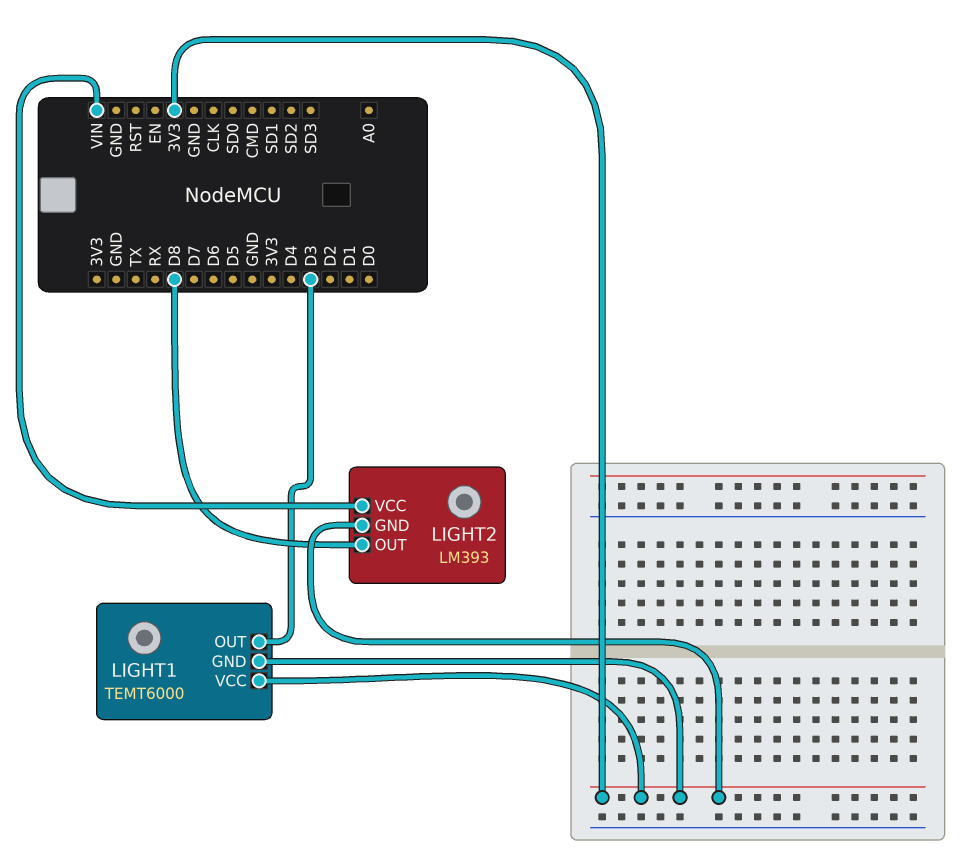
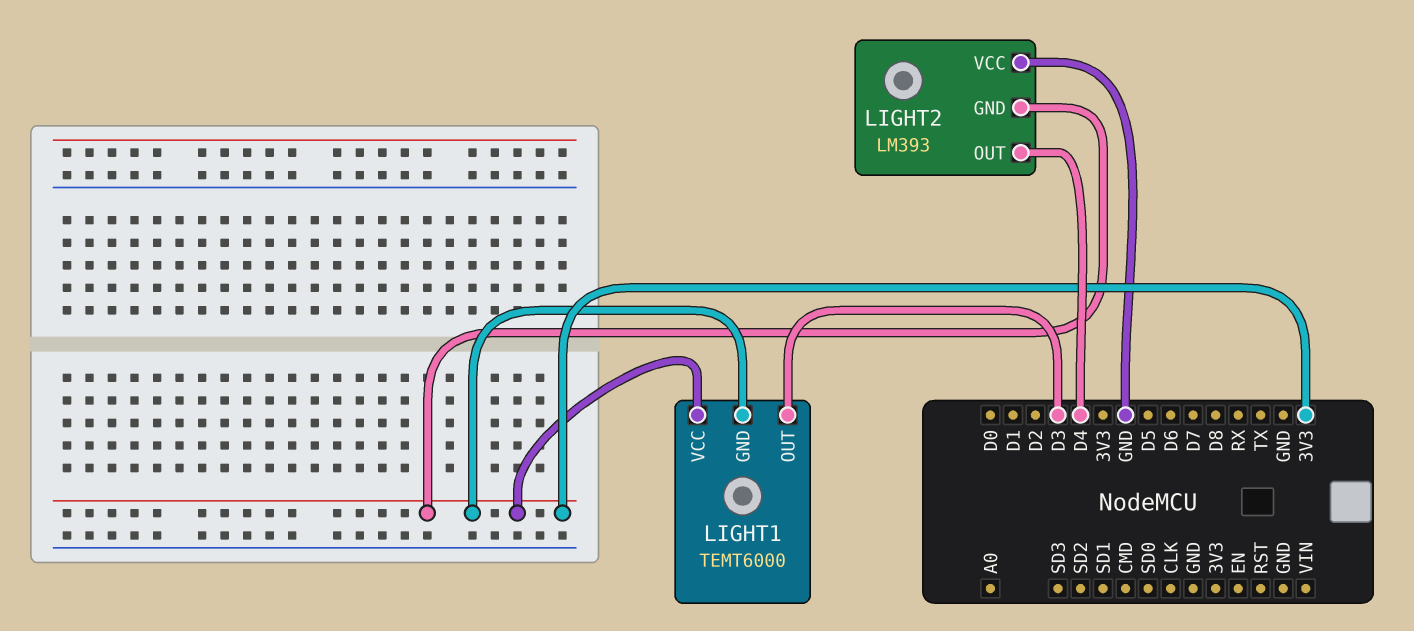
LIGHT2 pin OUT: D8 -> D4
LIGHT2 pin VCC: VIN -> GND

